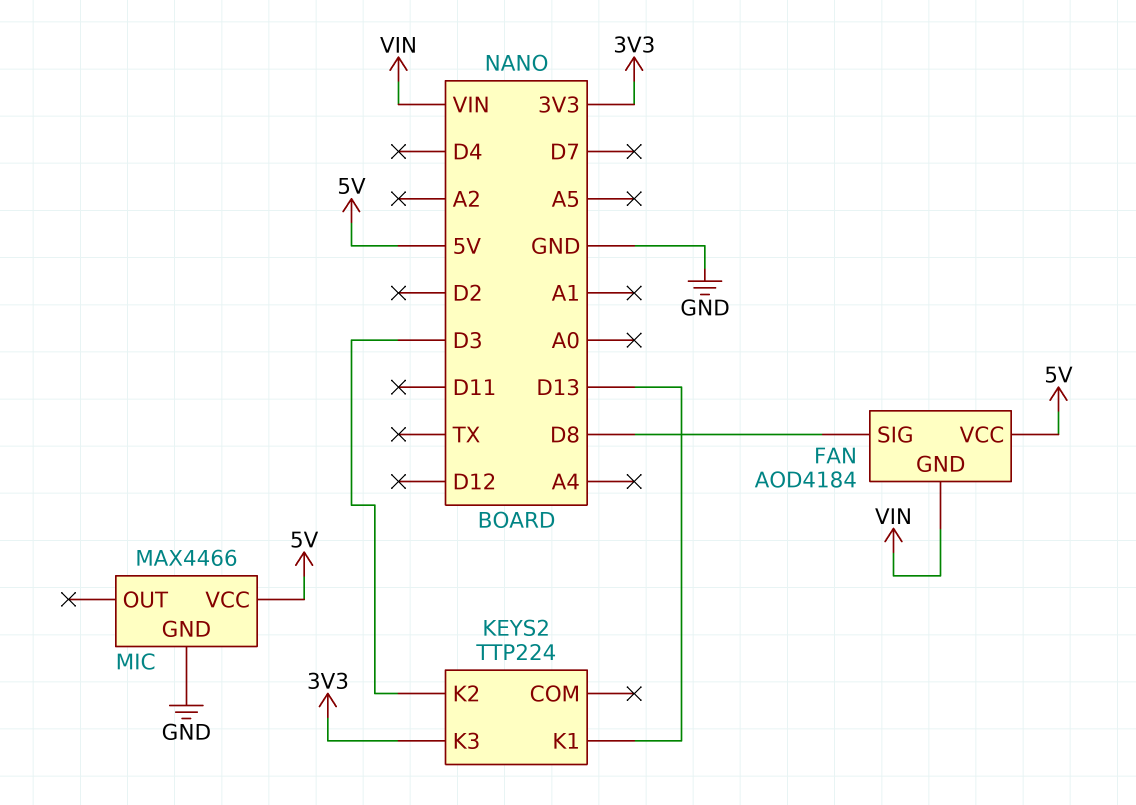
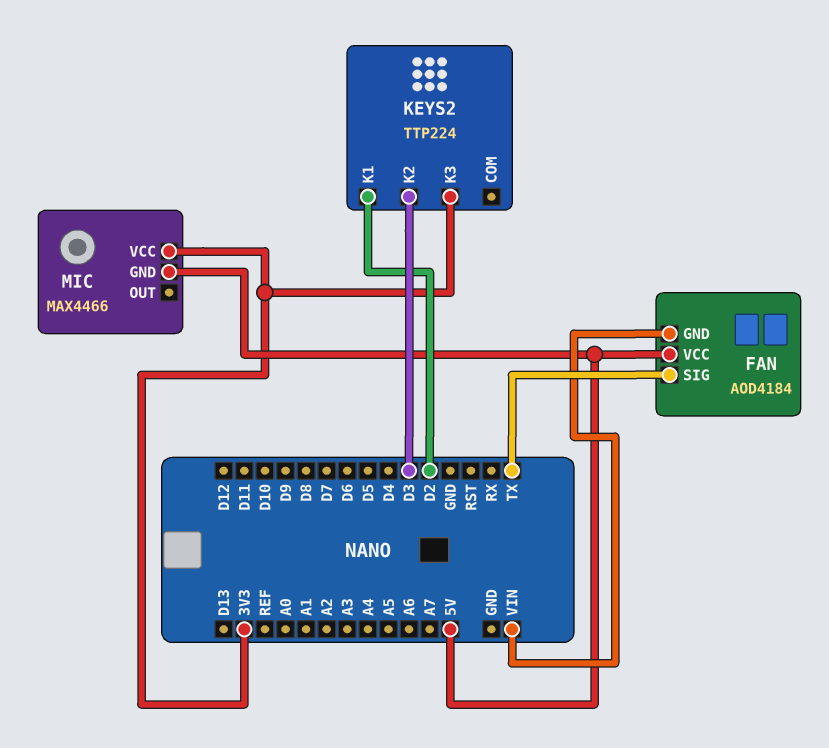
FAN pin SIG: D8 -> TX
KEYS2 pin K1: D13 -> D2
MIC pin GND: GND -> 5V
MIC pin VCC: 5V -> 3V3

